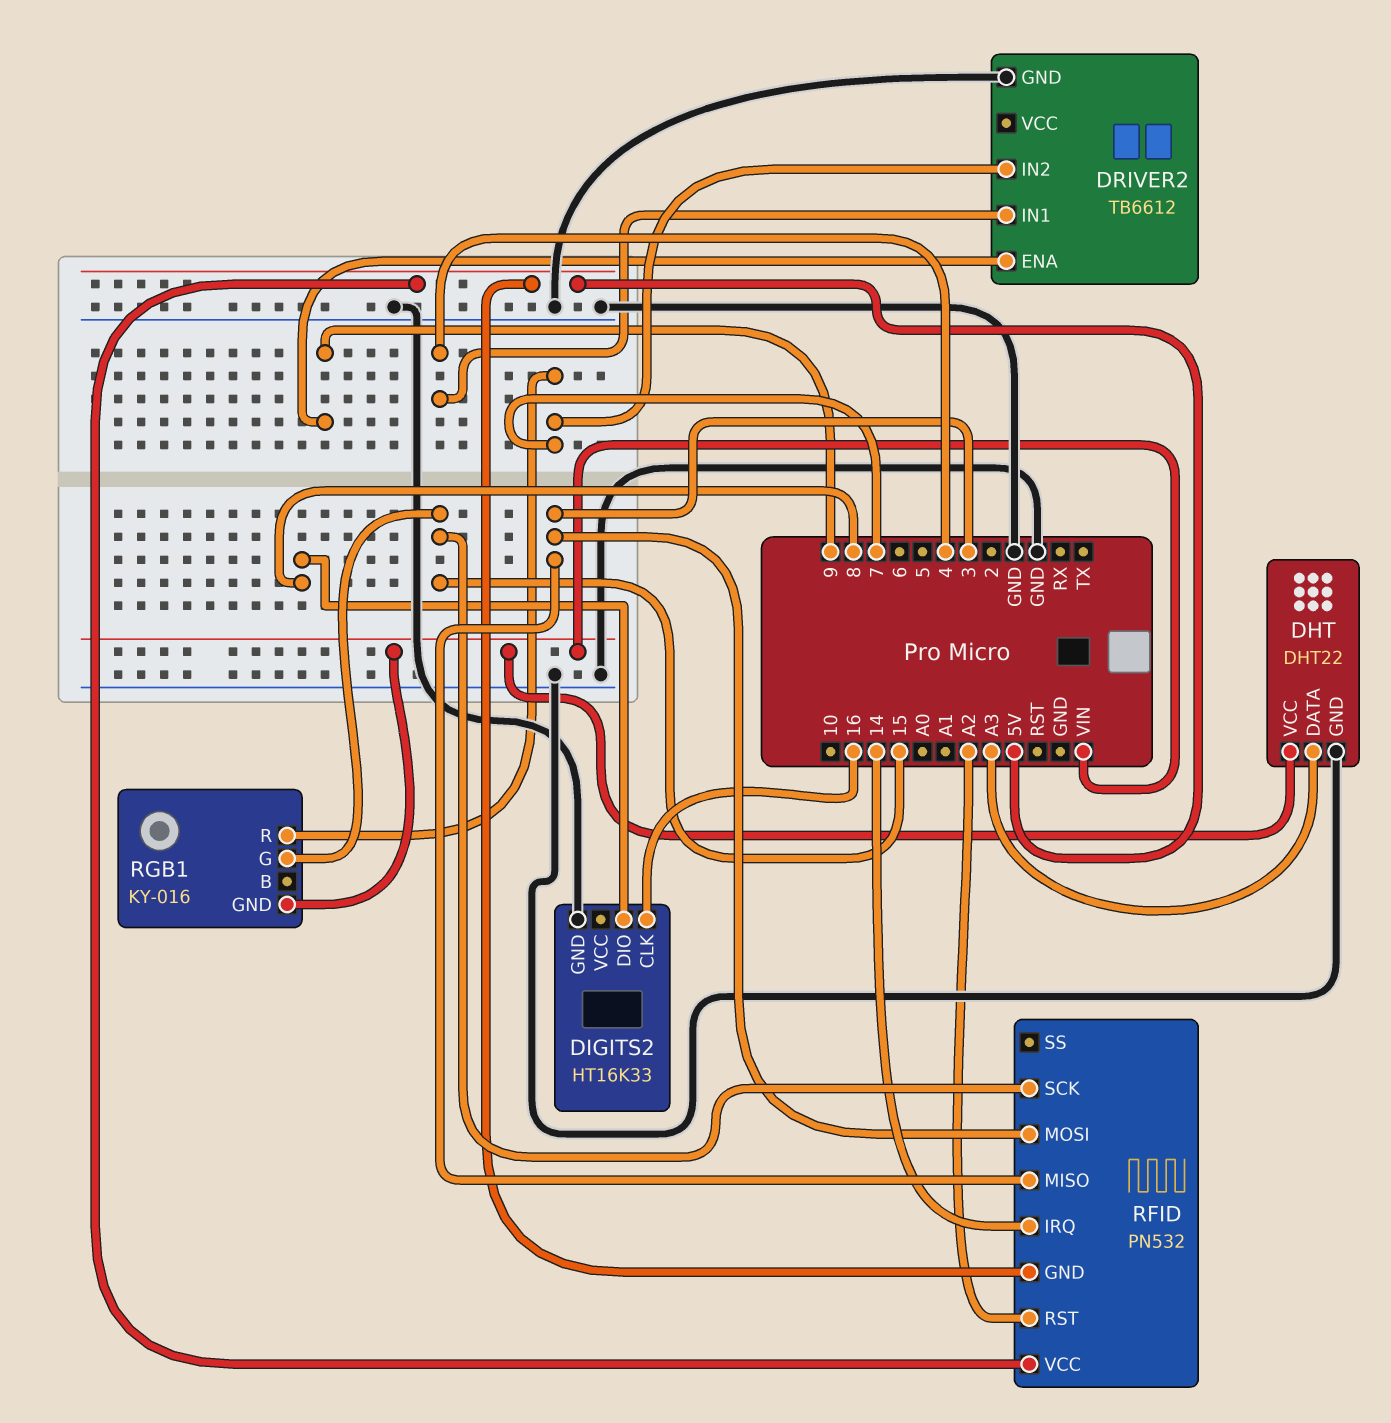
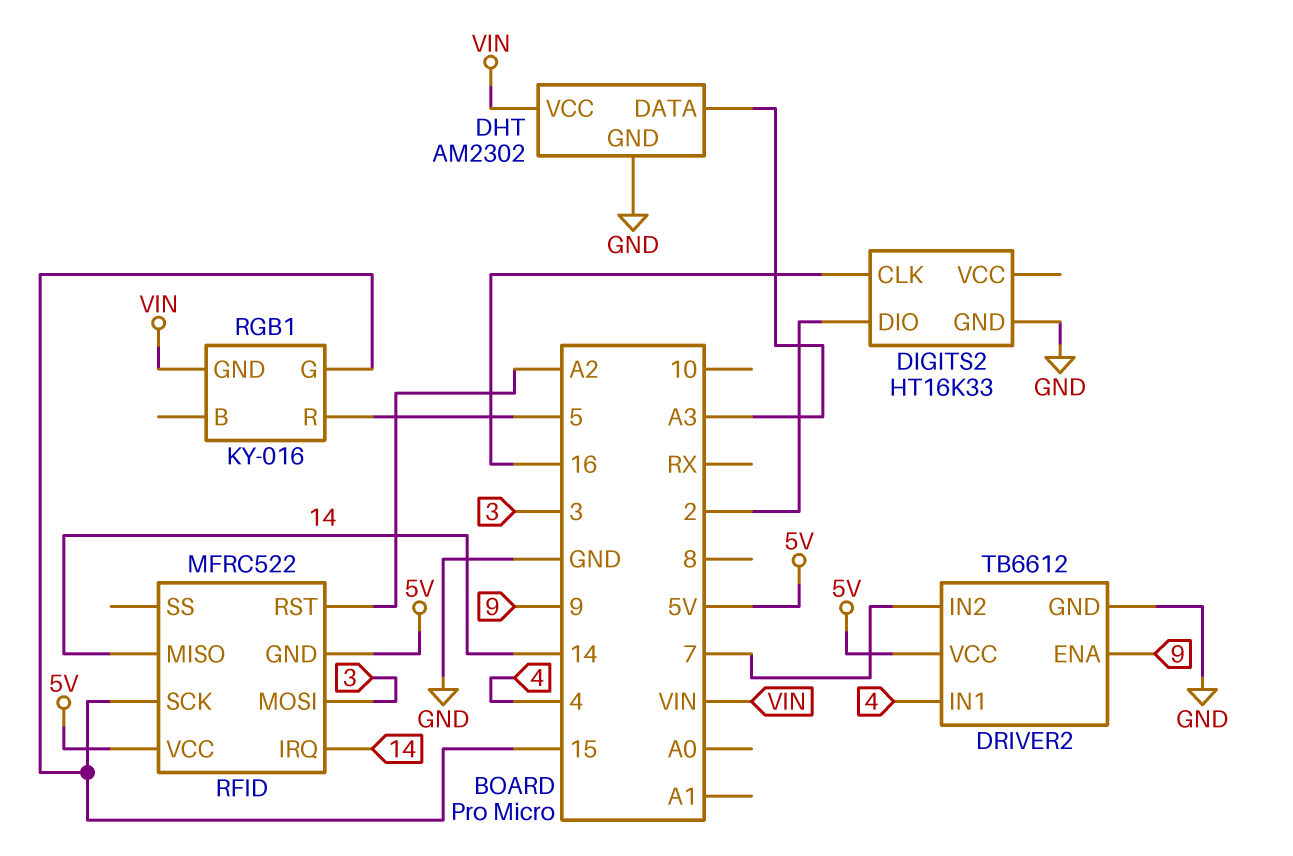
DHT: DHT22 -> AM2302
DIGITS2 pin DIO: 8 -> 2
DRIVER2 pin VCC: none -> 5V
RFID: PN532 -> MFRC522
RFID pin MISO: 3 -> 14
RGB1 pin R: 7 -> 5

